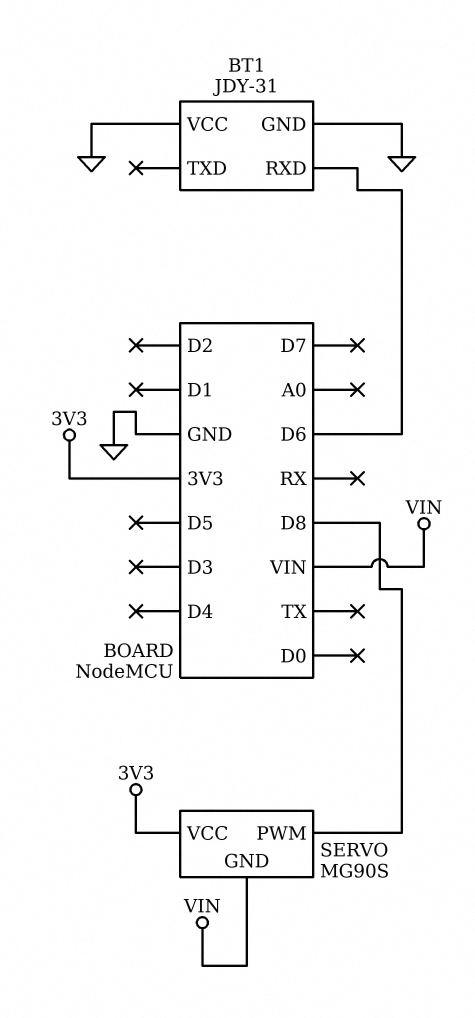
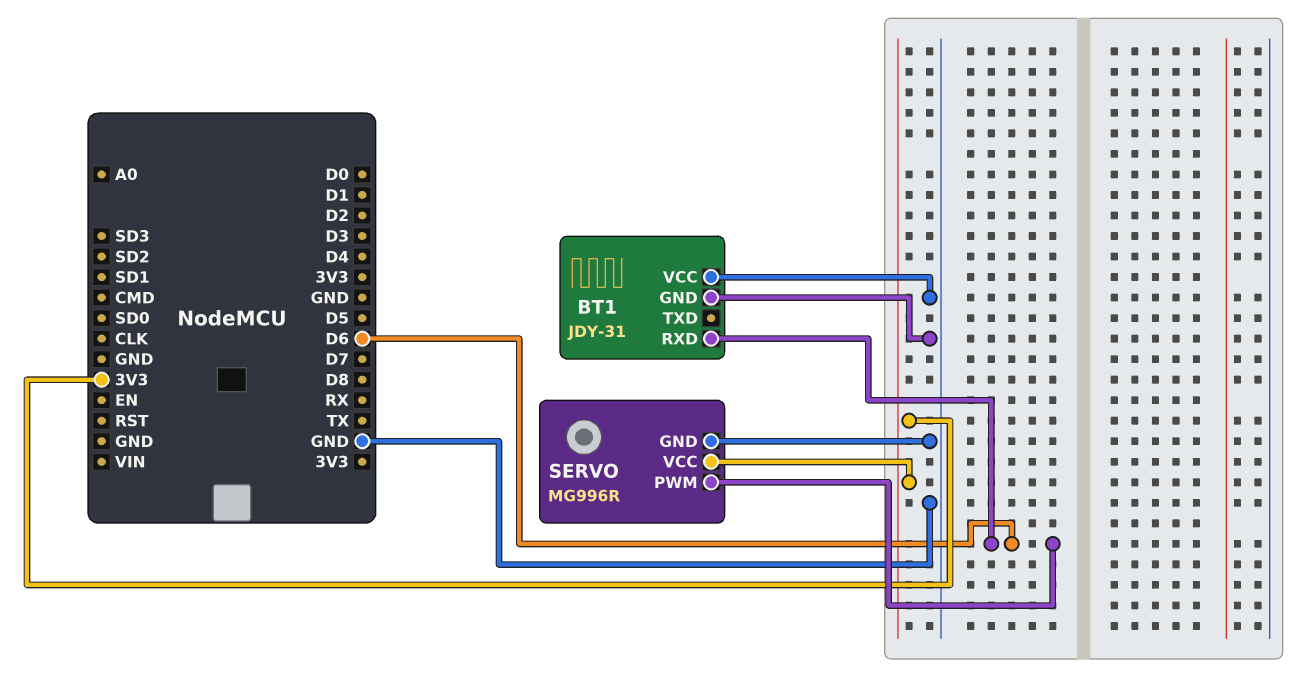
SERVO: MG90S -> MG996R
SERVO pin GND: VIN -> GND
SERVO pin PWM: D8 -> D6

